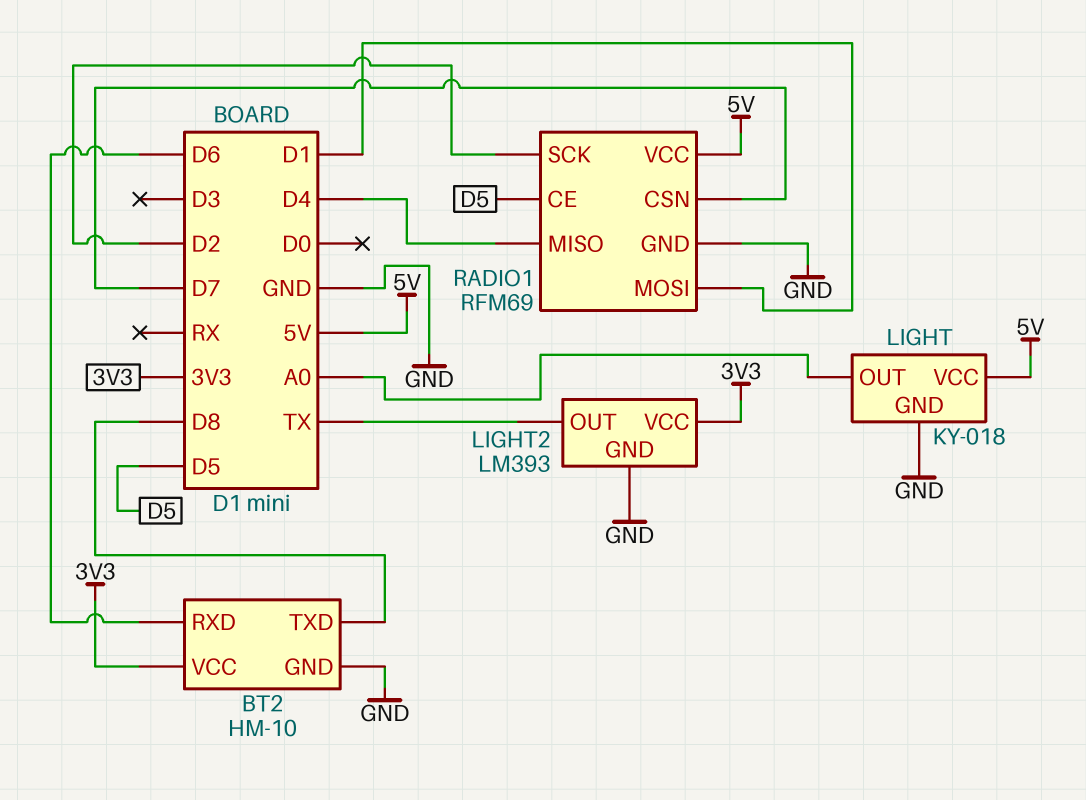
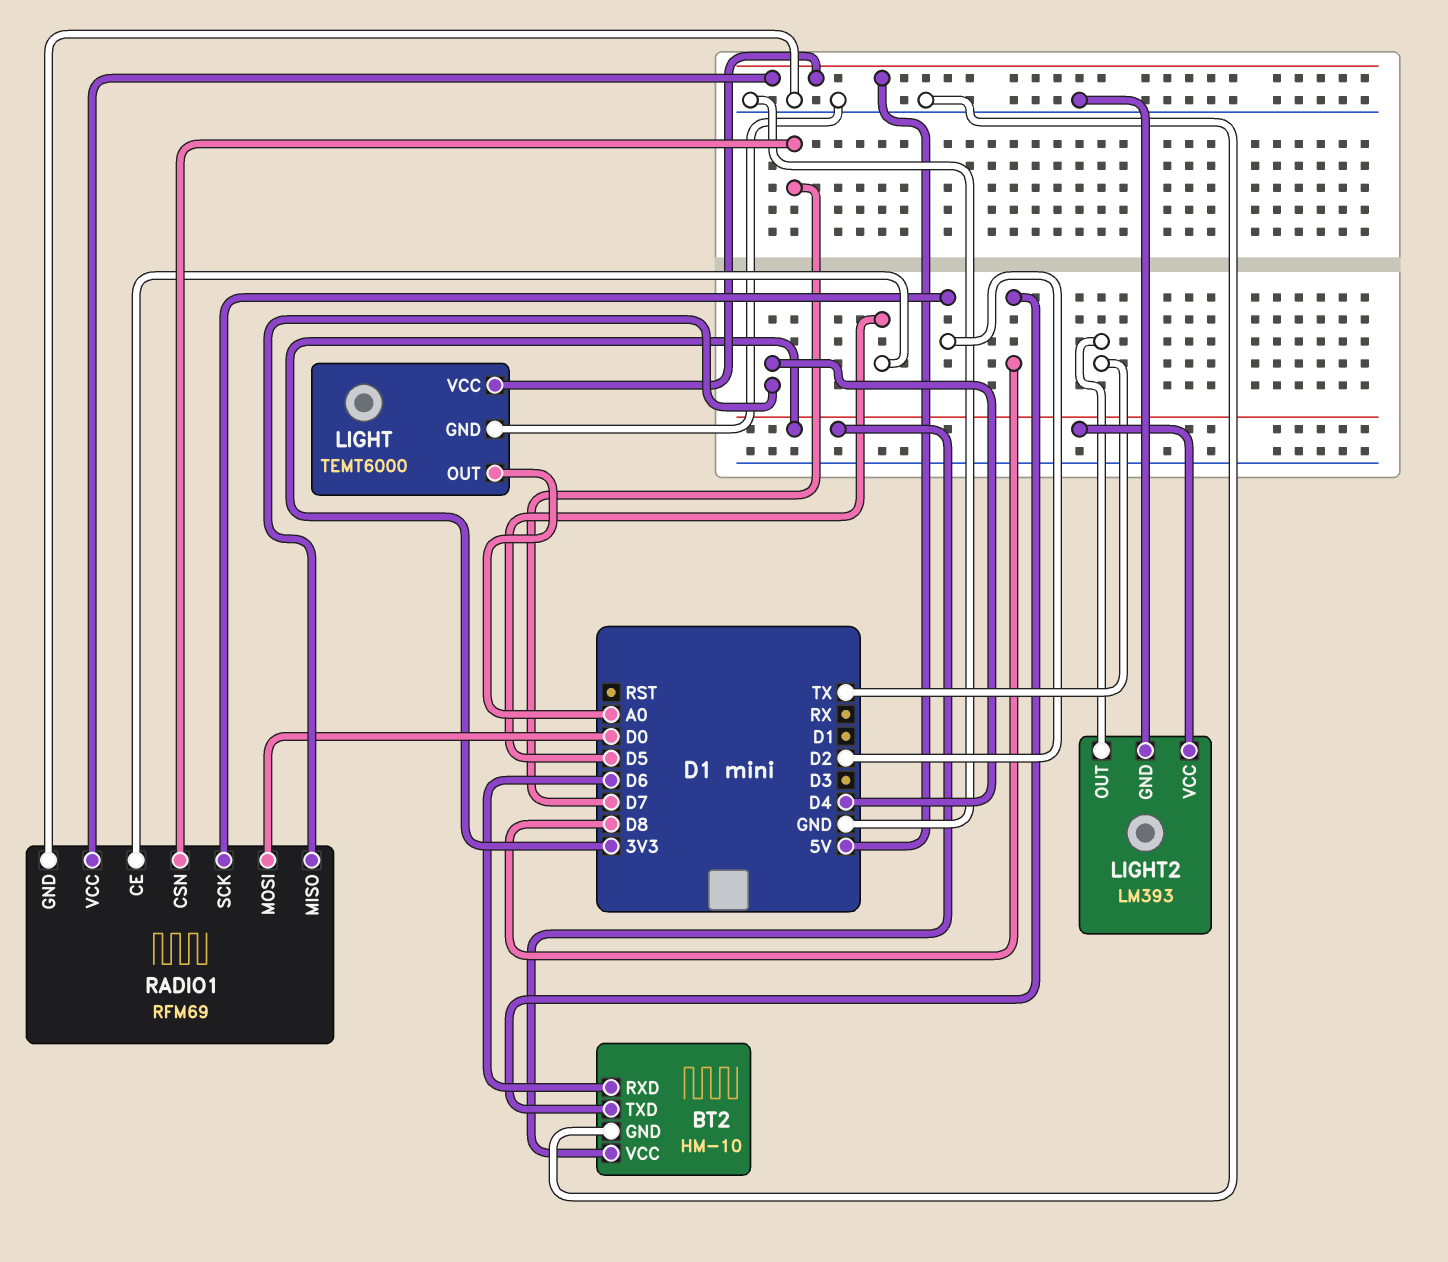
LIGHT: KY-018 -> TEMT6000
RADIO1 pin MOSI: D1 -> D0

